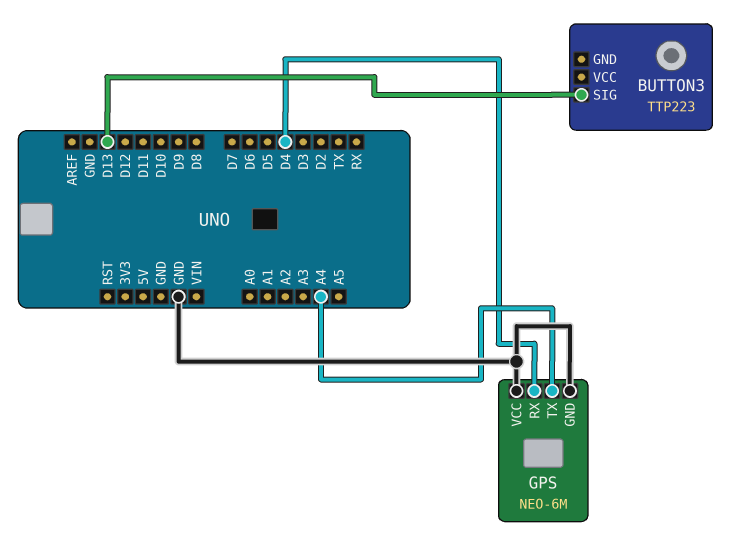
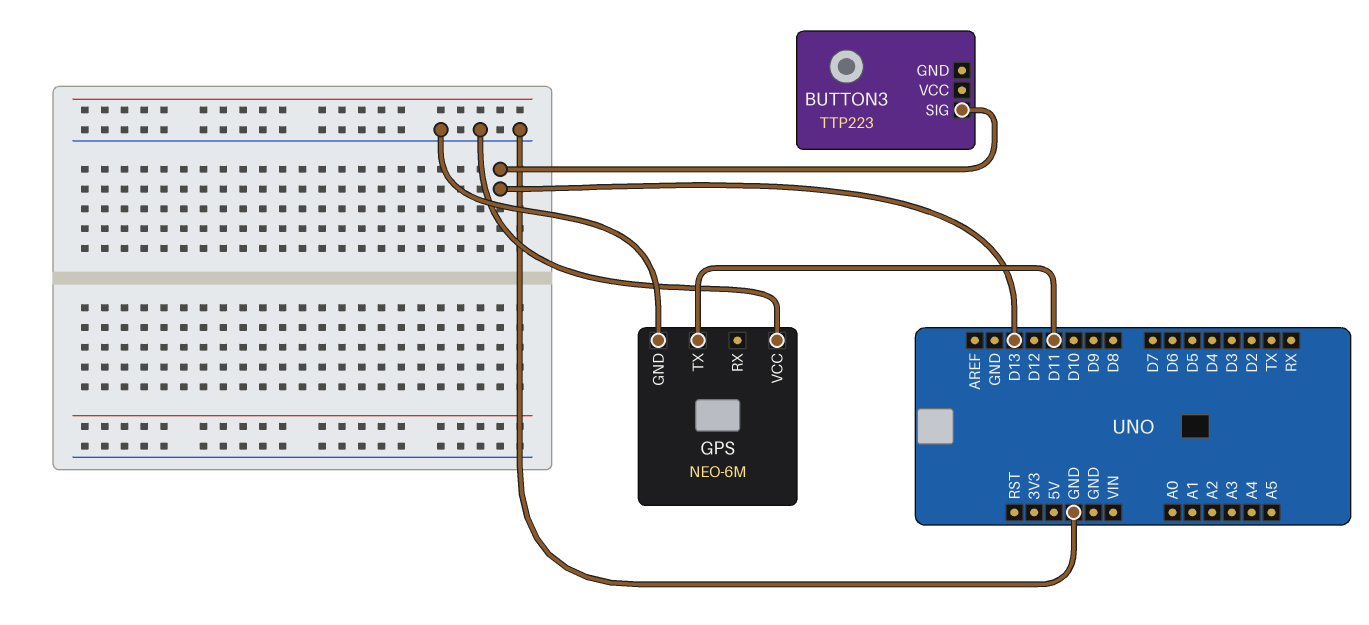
GPS pin RX: D4 -> none
GPS pin TX: A4 -> D11

